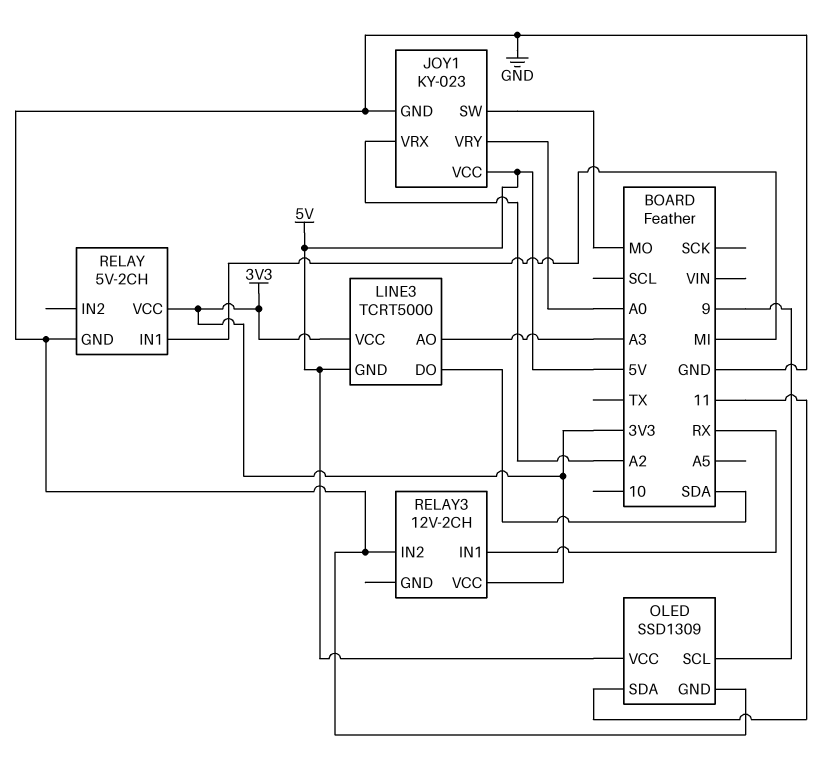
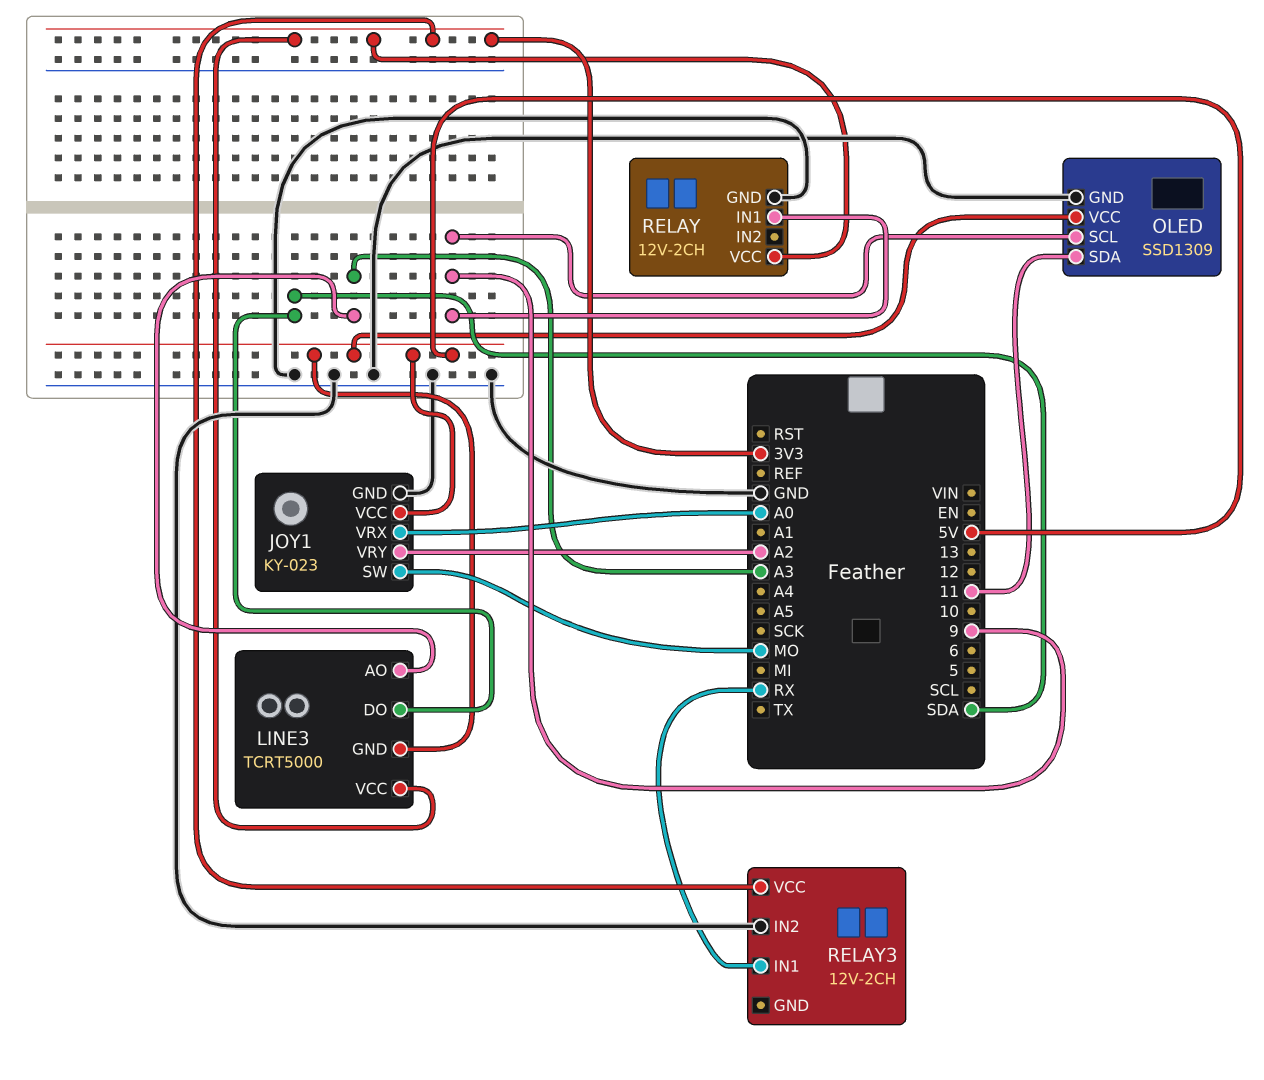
JOY1 pin VRX: A2 -> A0
JOY1 pin VRY: A0 -> A2
RELAY: 5V-2CH -> 12V-2CH
RELAY pin IN1: MI -> 9

